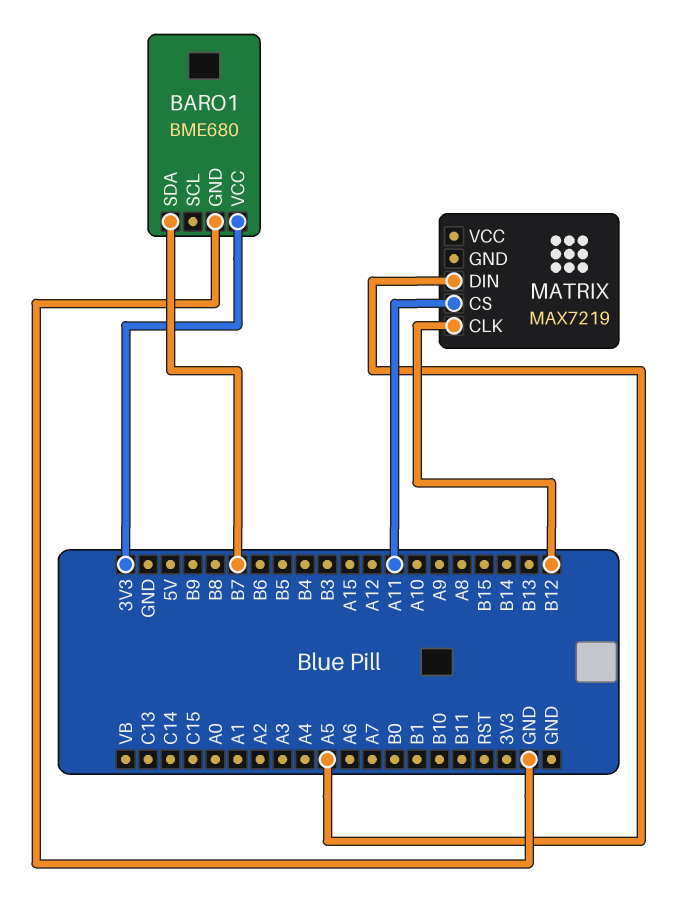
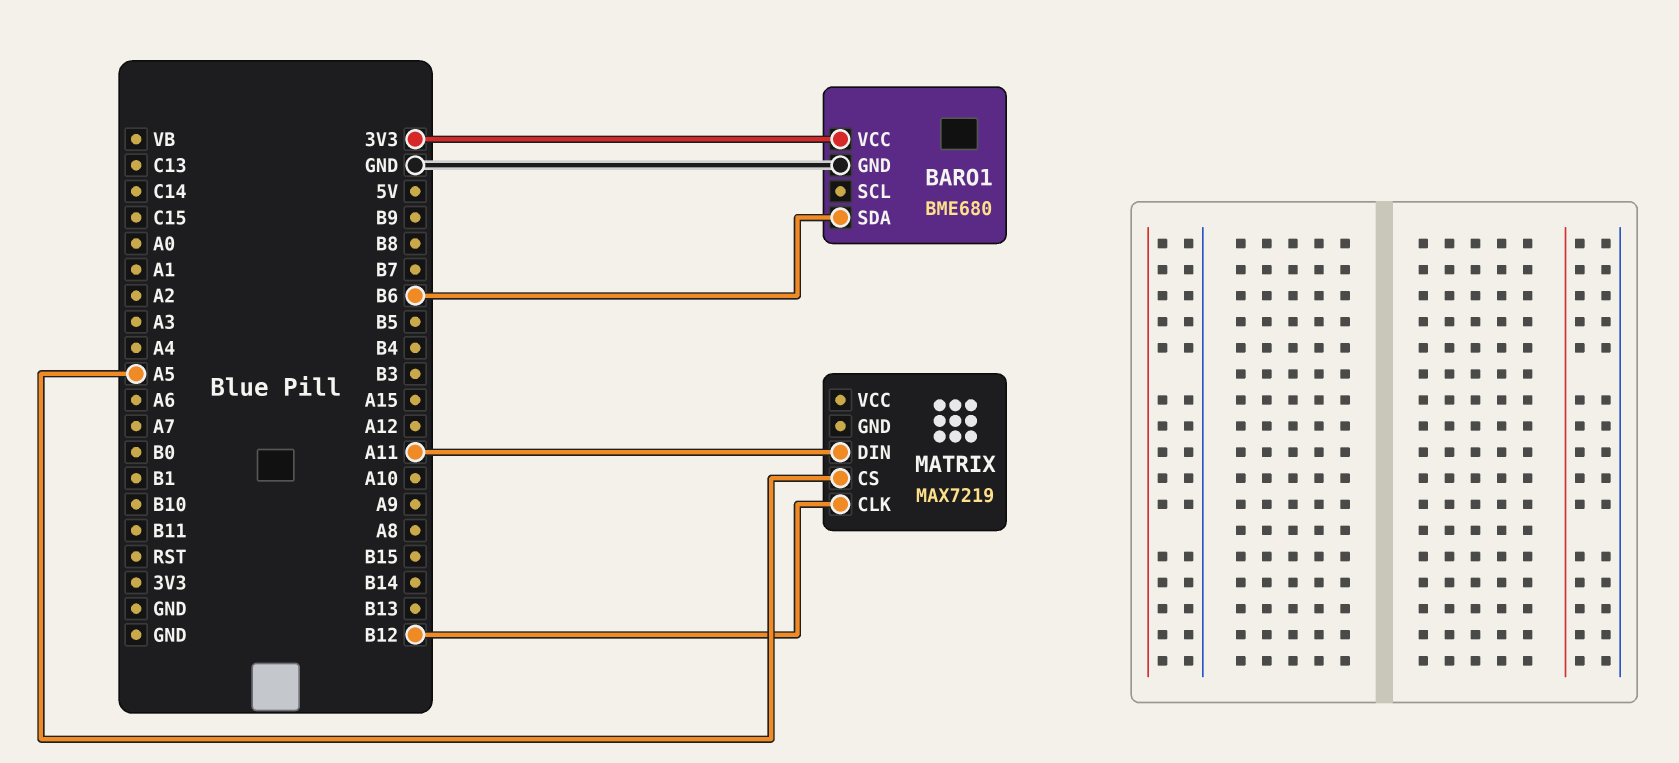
BARO1 pin SDA: B7 -> B6
MATRIX pin CS: A11 -> A5
MATRIX pin DIN: A5 -> A11

